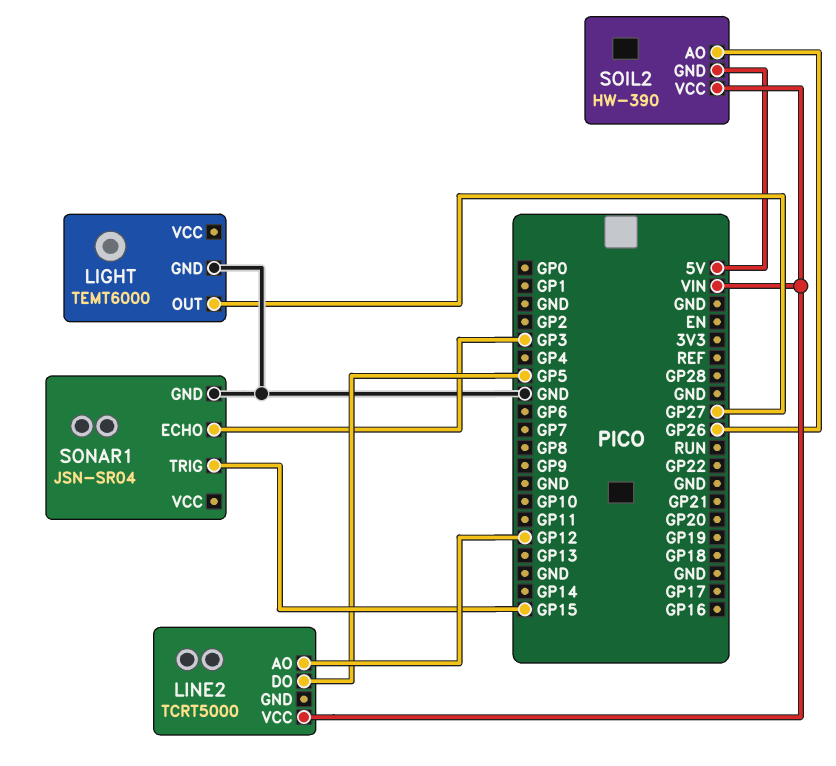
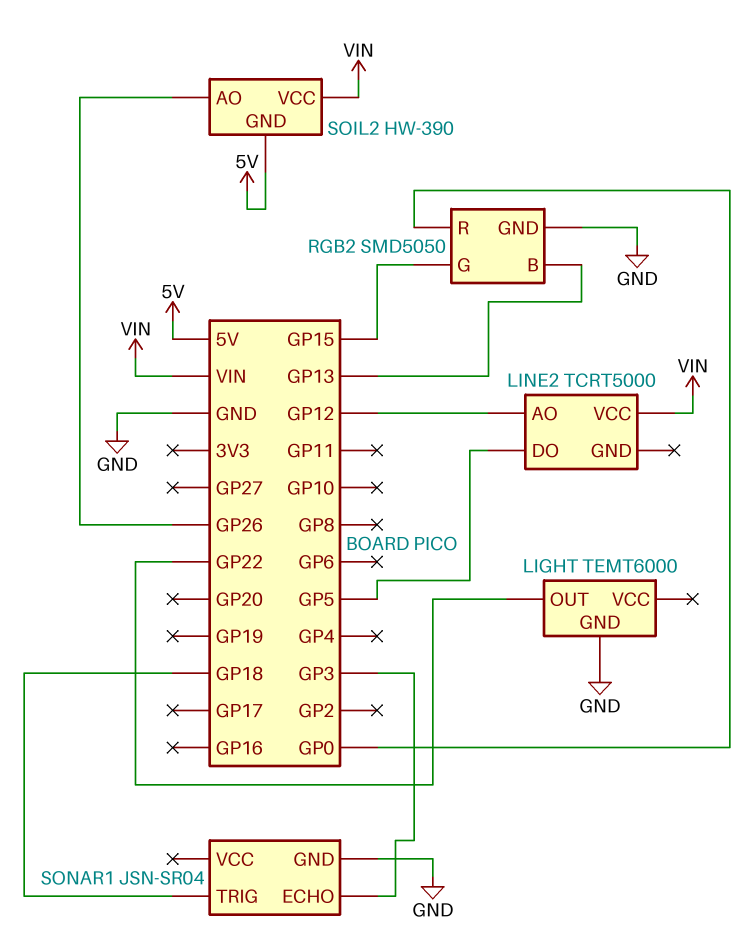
LIGHT pin OUT: GP27 -> GP22
RGB2: none -> SMD5050
RGB2 pin B: none -> GP13
RGB2 pin G: none -> GP15
RGB2 pin GND: none -> GND
RGB2 pin R: none -> GP0
SONAR1 pin TRIG: GP15 -> GP18

